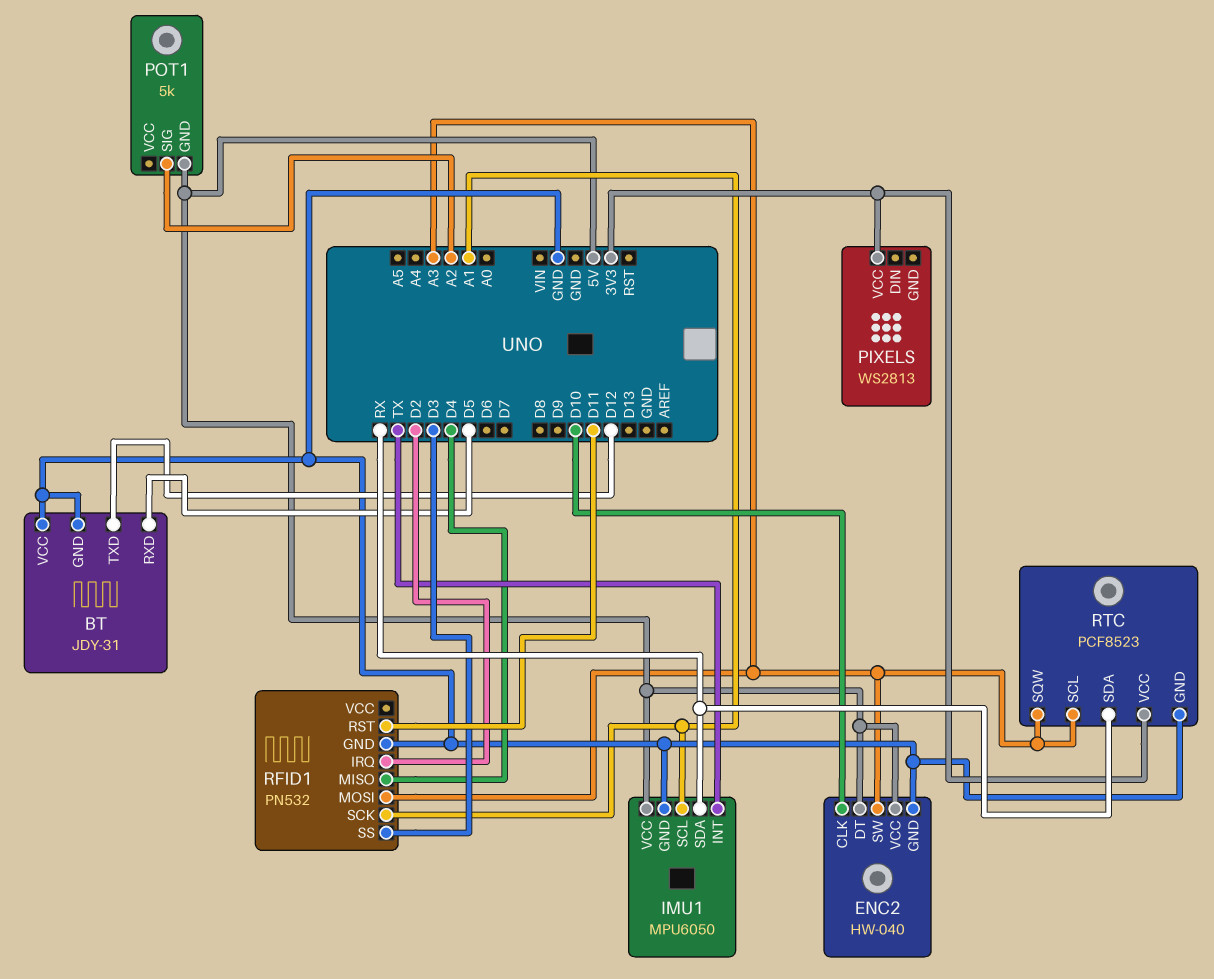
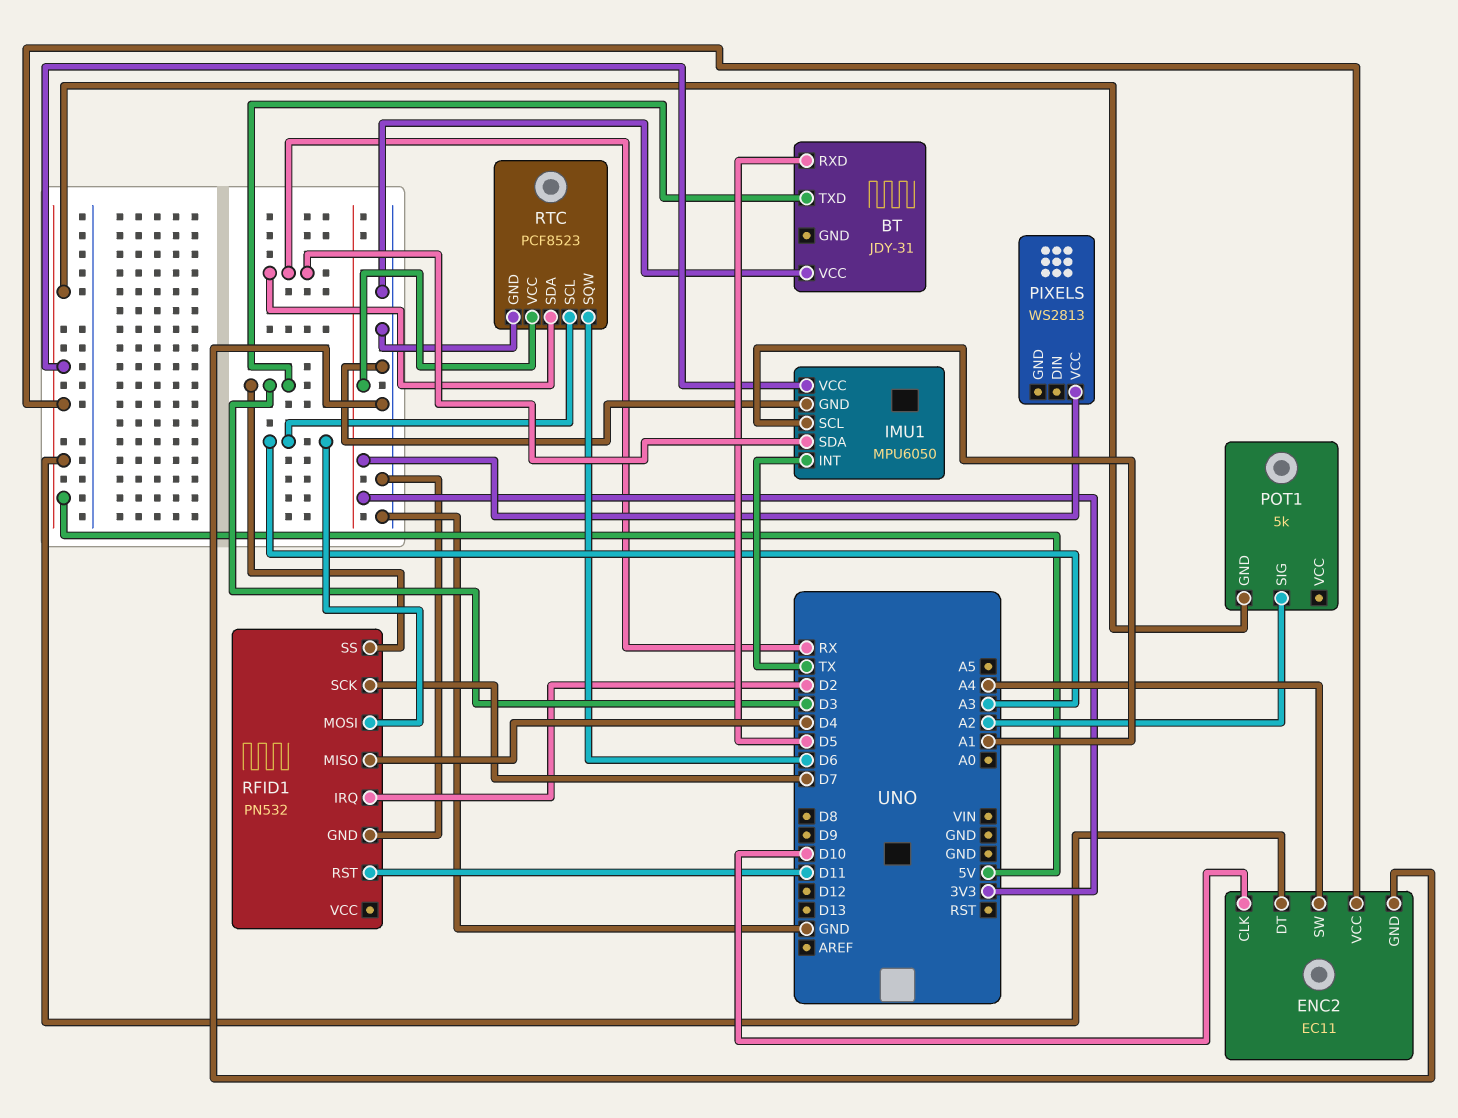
BT pin GND: GND -> none
BT pin TXD: D12 -> D3
ENC2: HW-040 -> EC11
ENC2 pin SW: A3 -> A4
RFID1 pin SCK: A1 -> D7
RTC pin SQW: A3 -> D6

